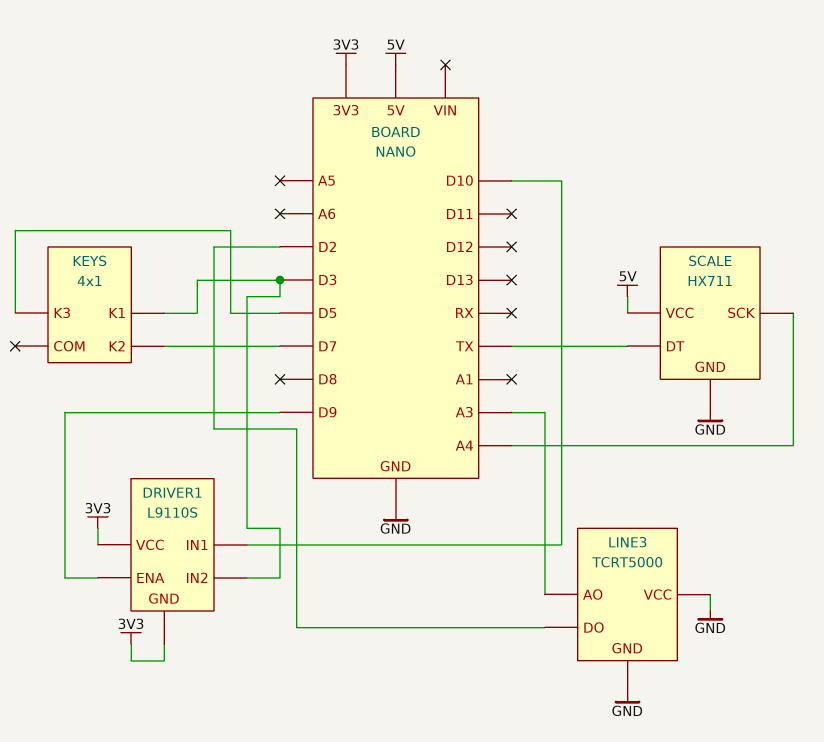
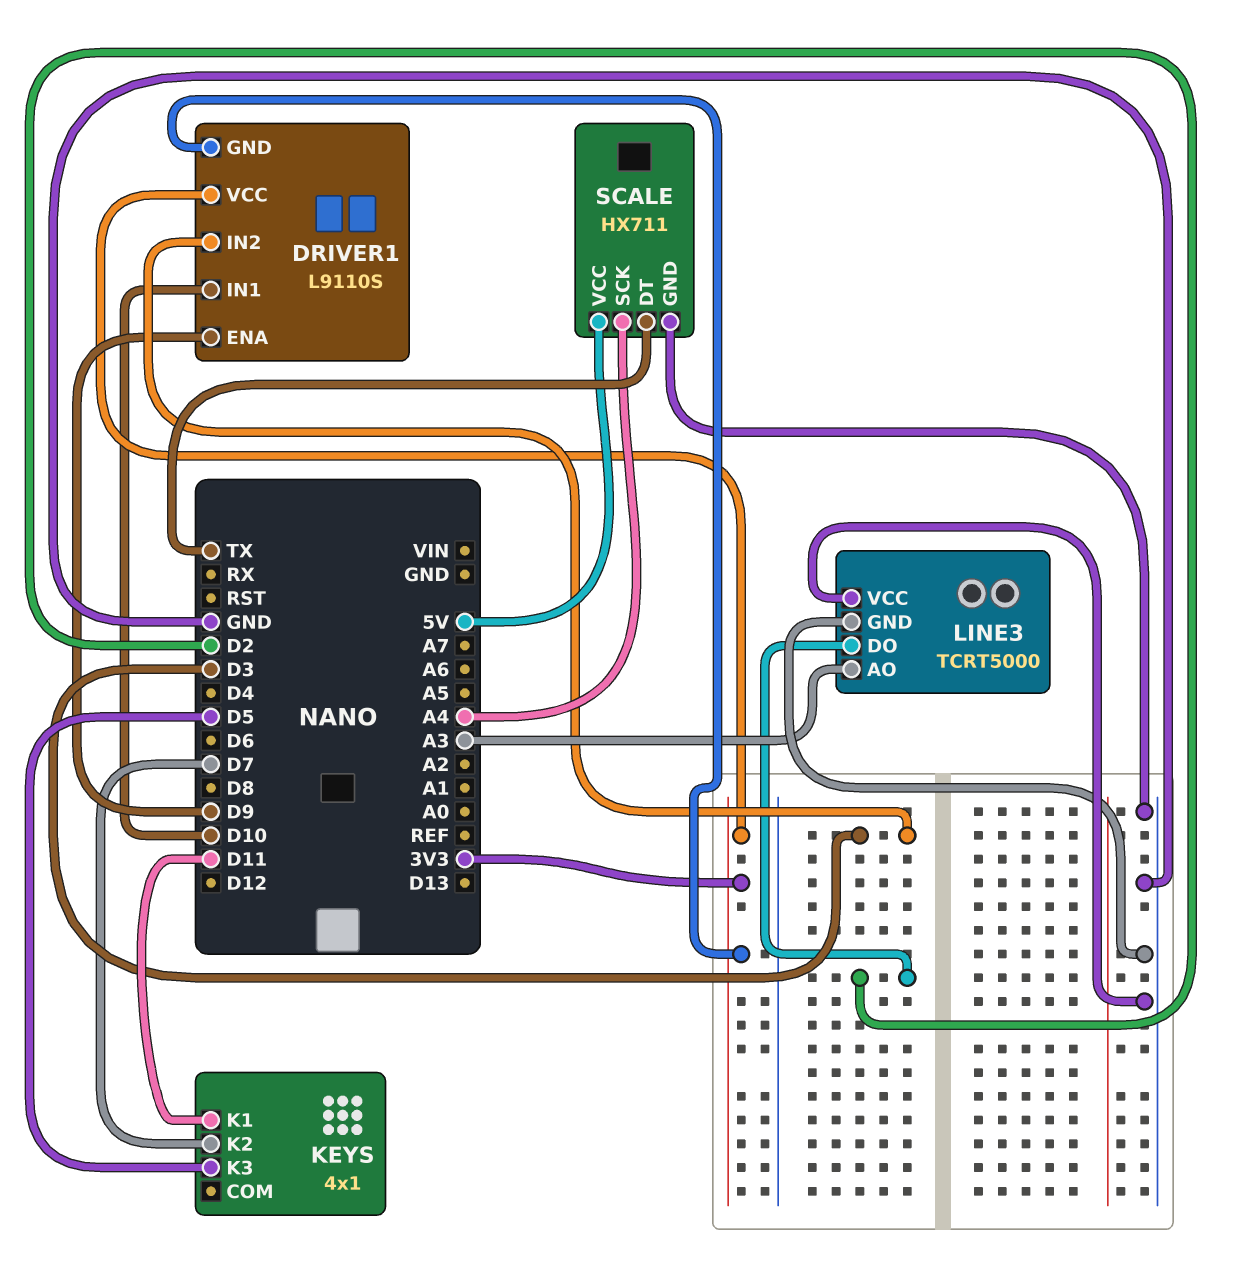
KEYS pin K1: D3 -> D11

